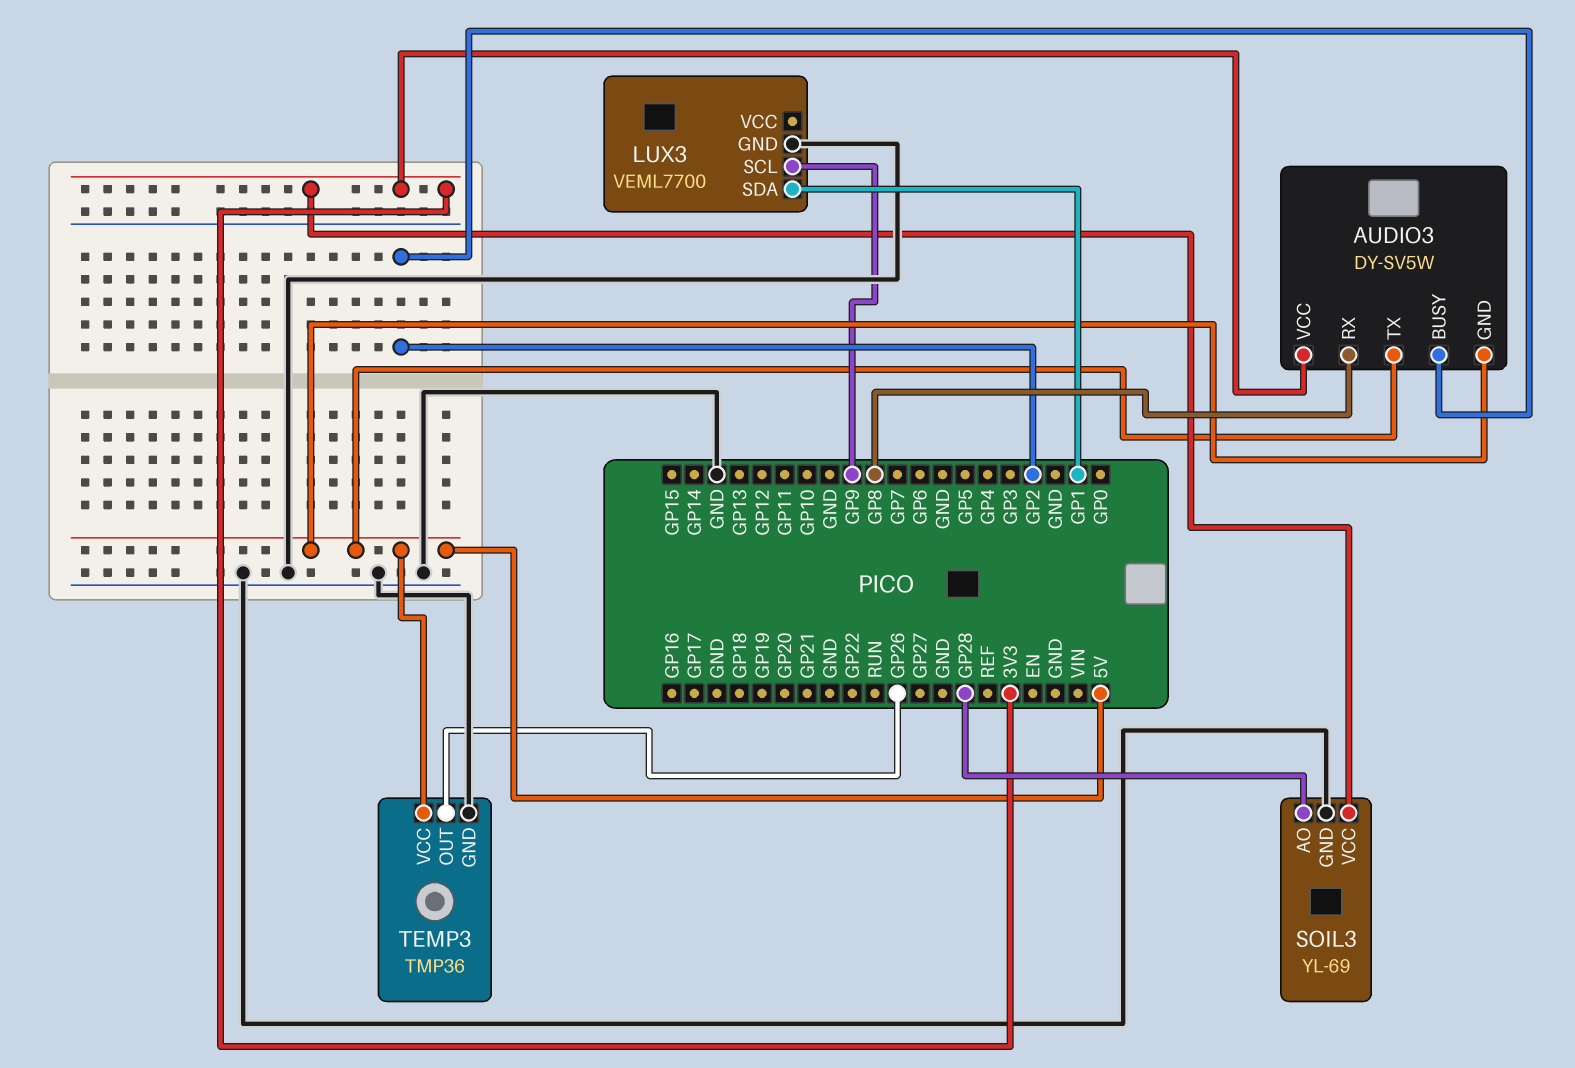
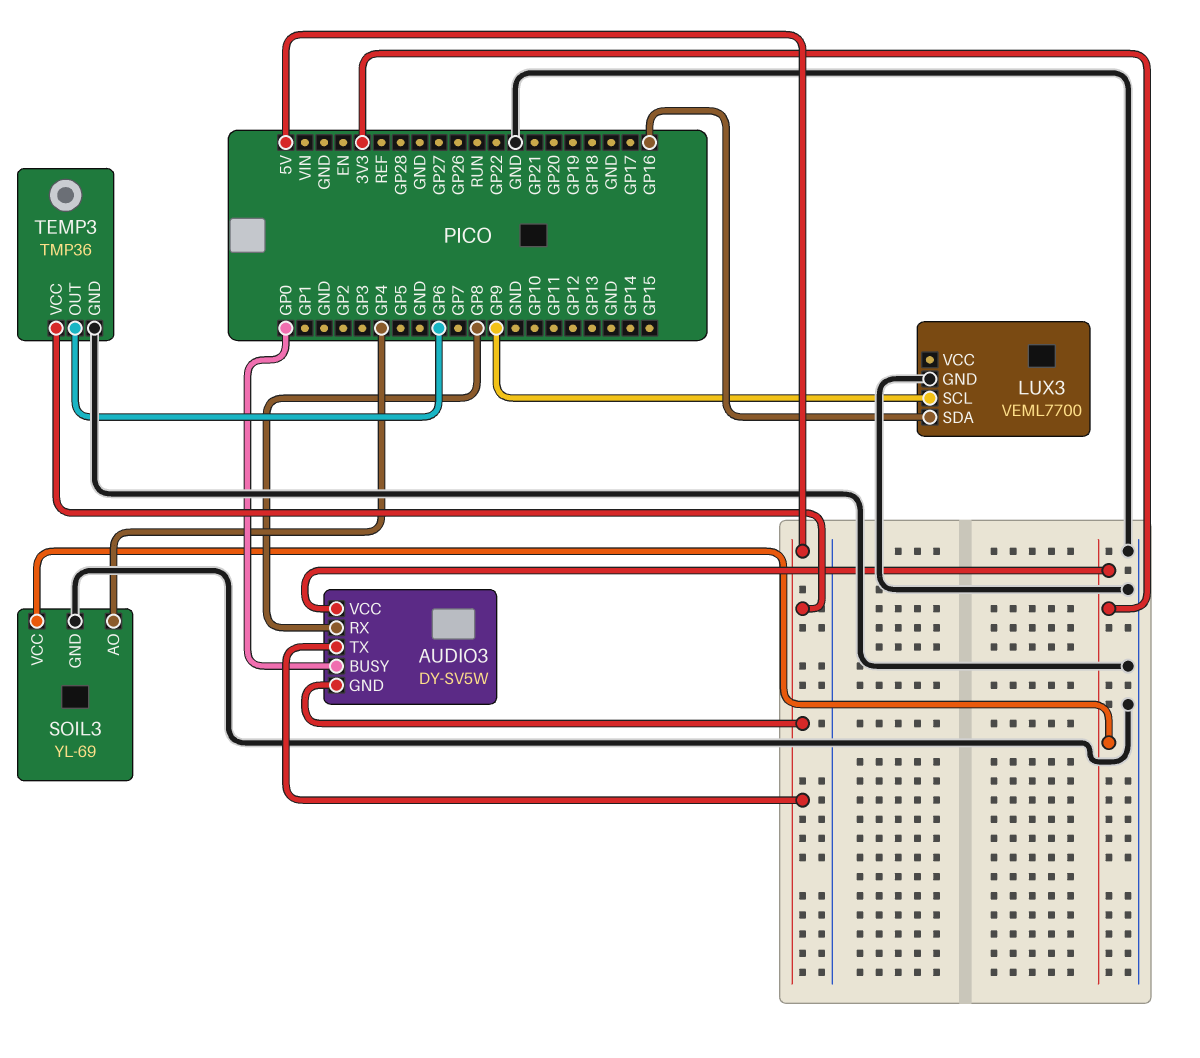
AUDIO3 pin BUSY: GP2 -> GP0
LUX3 pin SDA: GP1 -> GP16
SOIL3 pin AO: GP28 -> GP4
TEMP3 pin OUT: GP26 -> GP6

